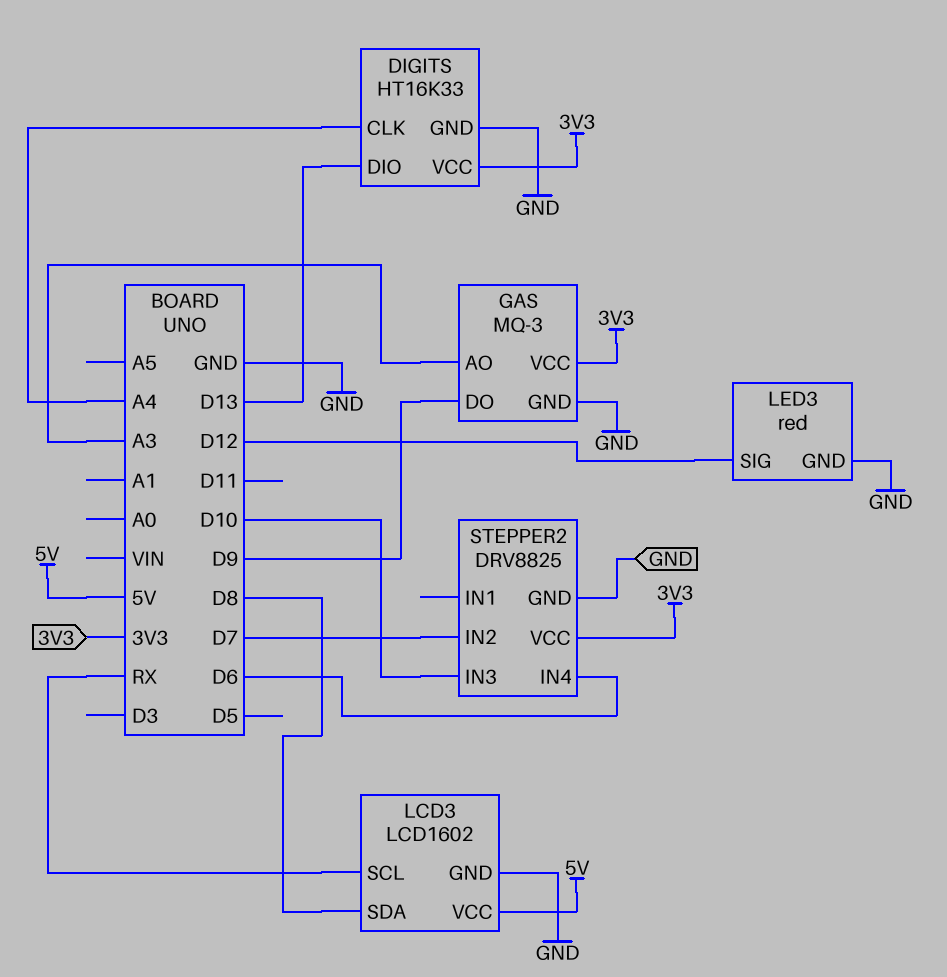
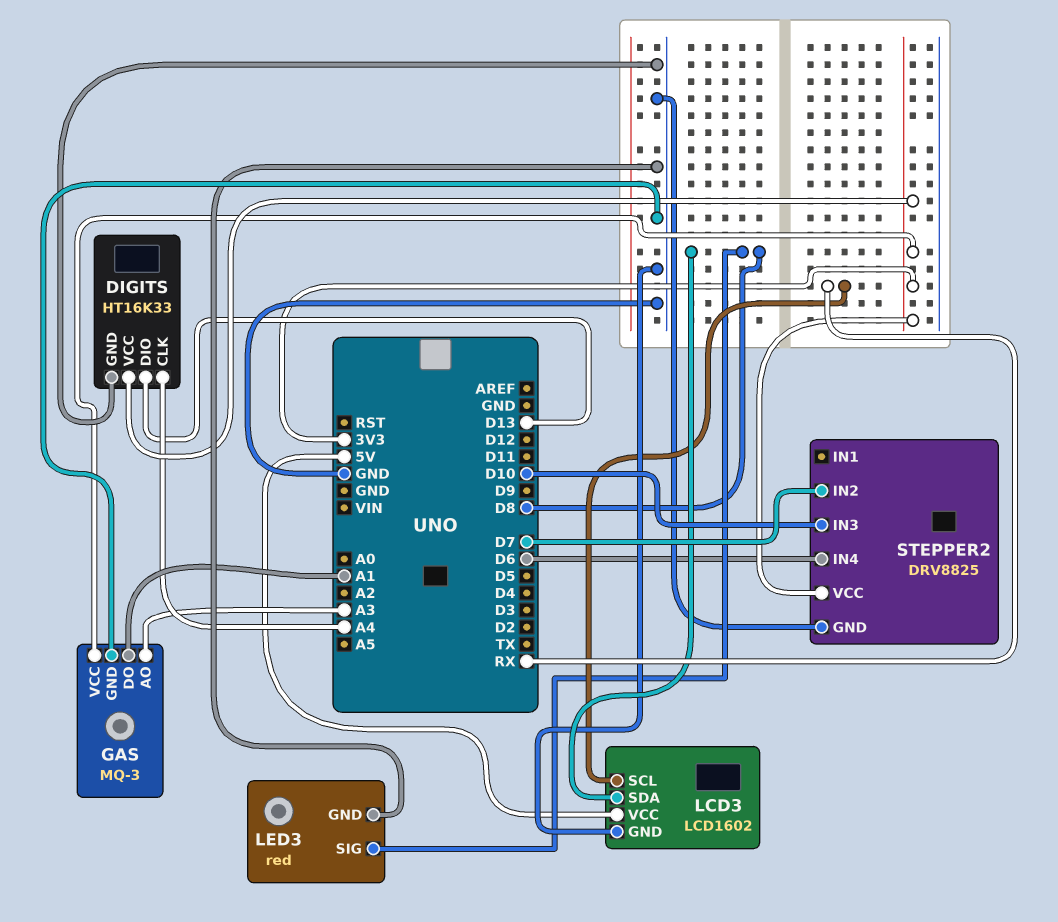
GAS pin DO: D9 -> A1
LED3 pin SIG: D12 -> D8

